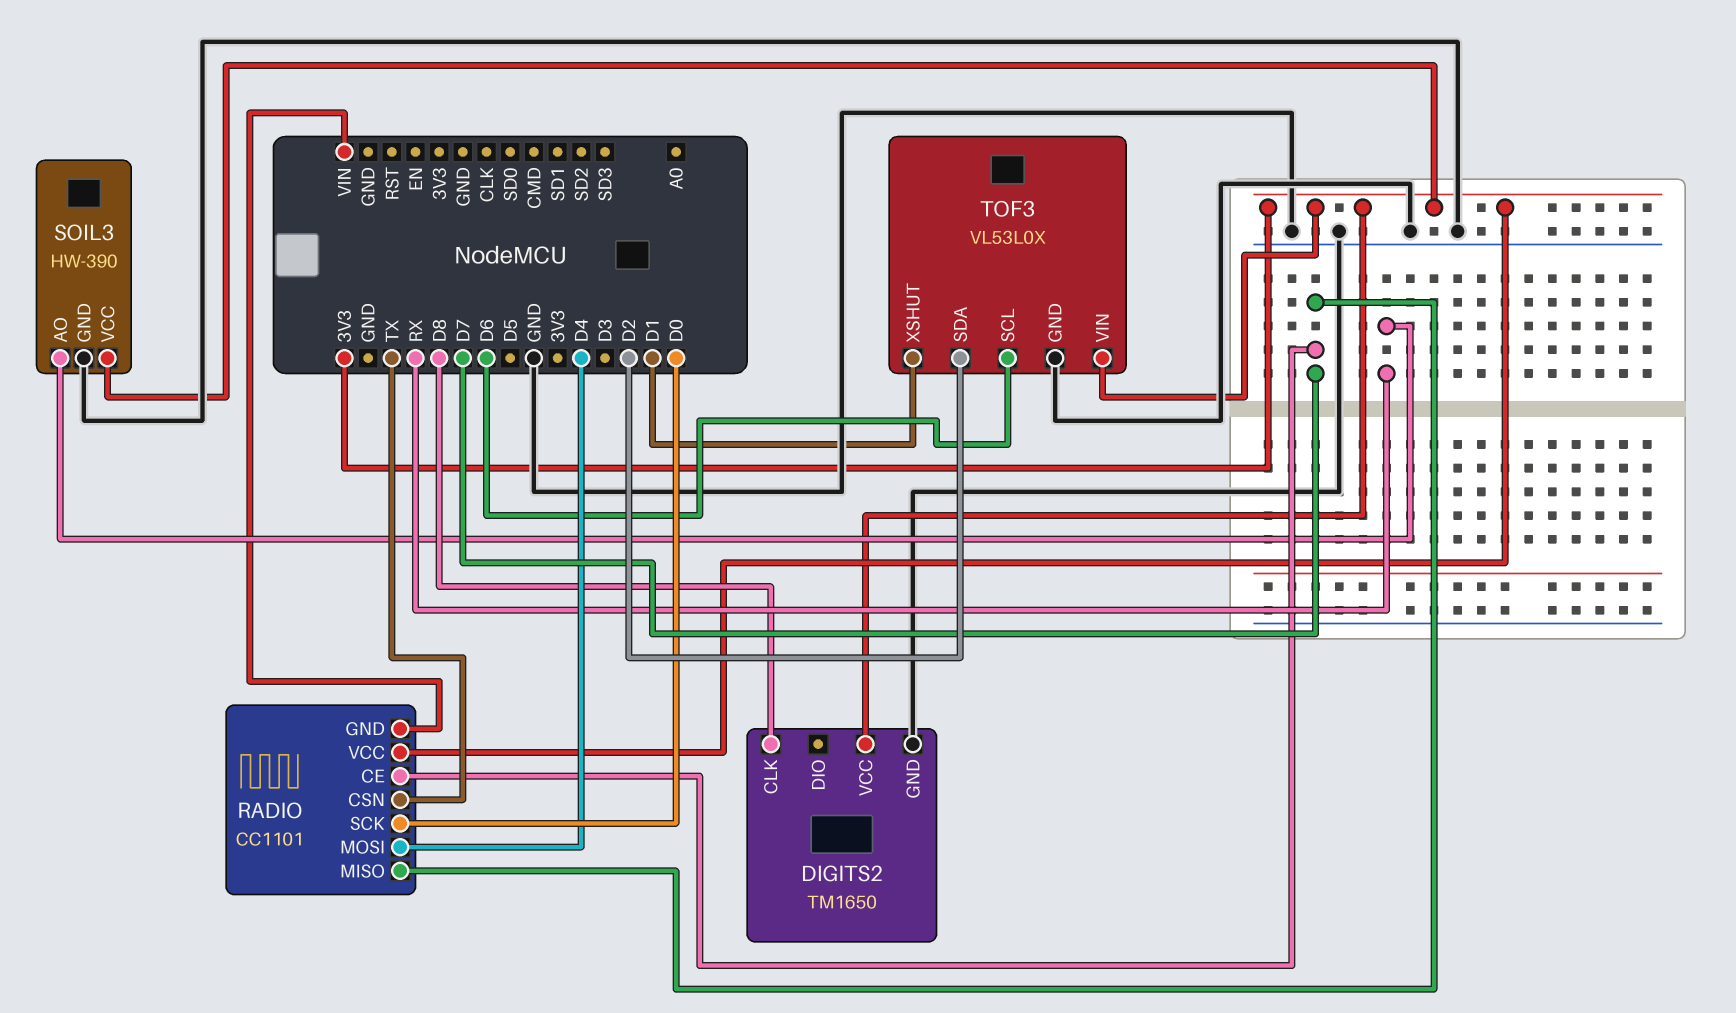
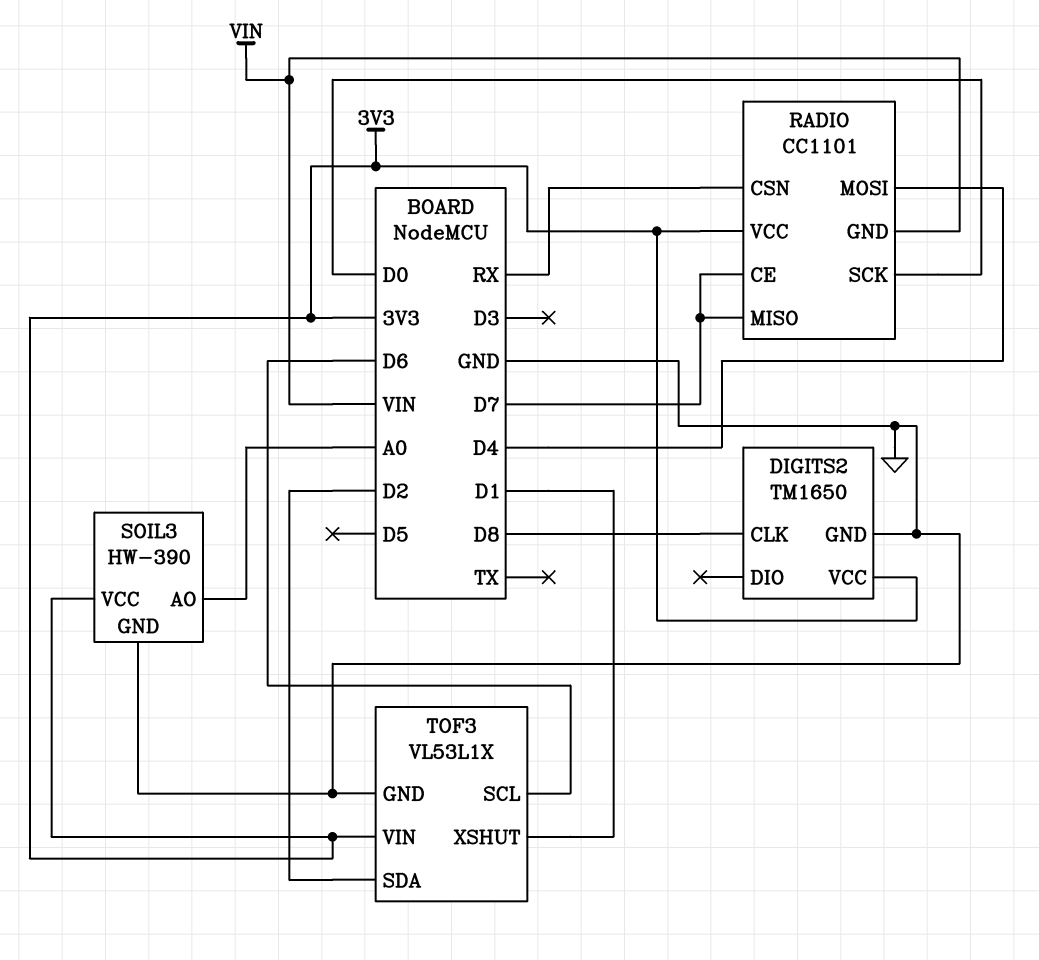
RADIO pin CSN: TX -> RX
SOIL3 pin AO: RX -> A0
TOF3: VL53L0X -> VL53L1X

